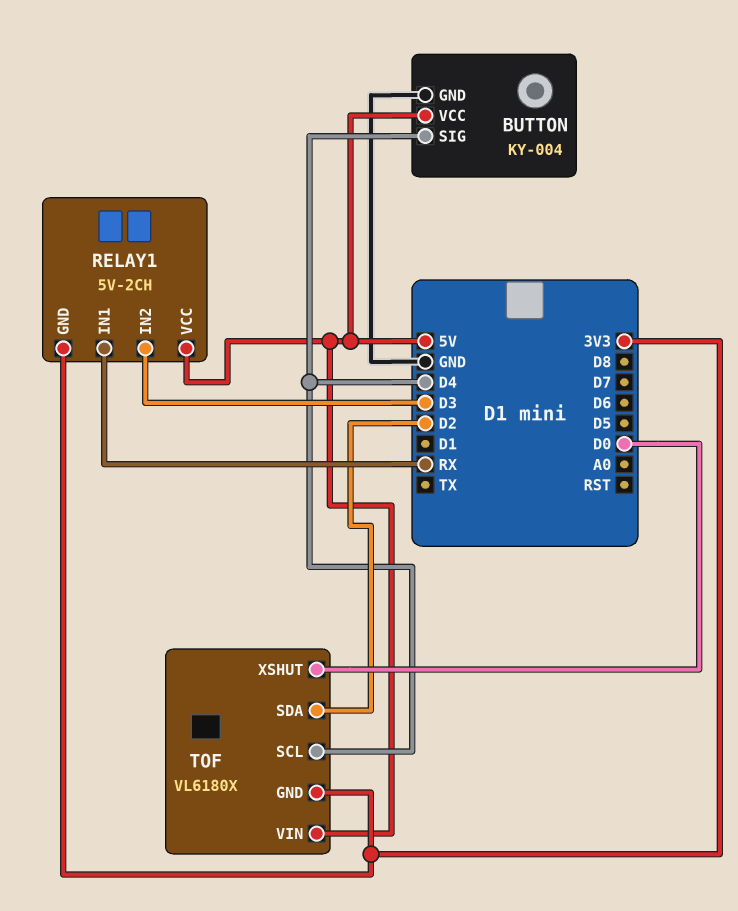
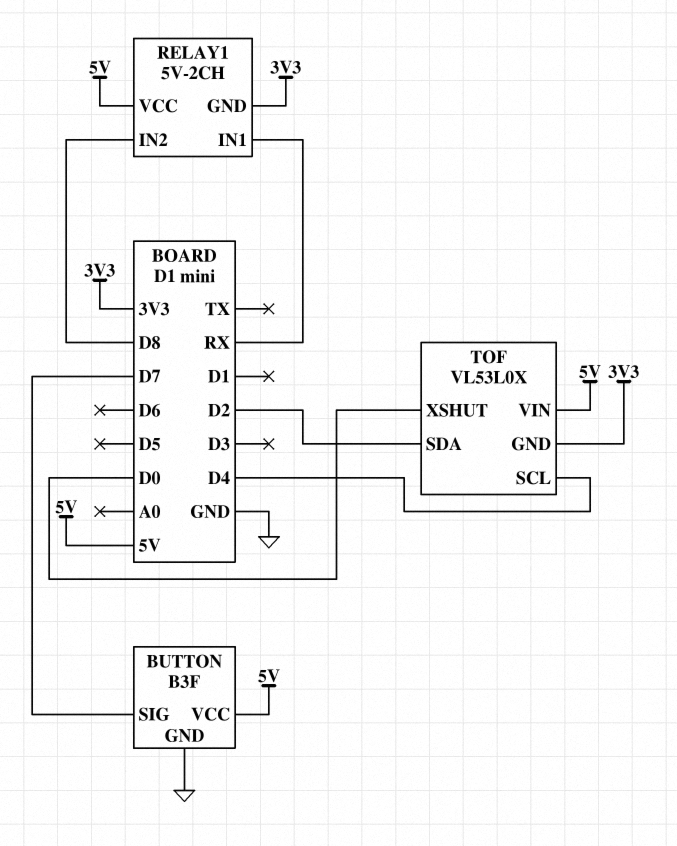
BUTTON: KY-004 -> B3F
BUTTON pin SIG: D4 -> D7
RELAY1 pin IN2: D3 -> D8
TOF: VL6180X -> VL53L0X

